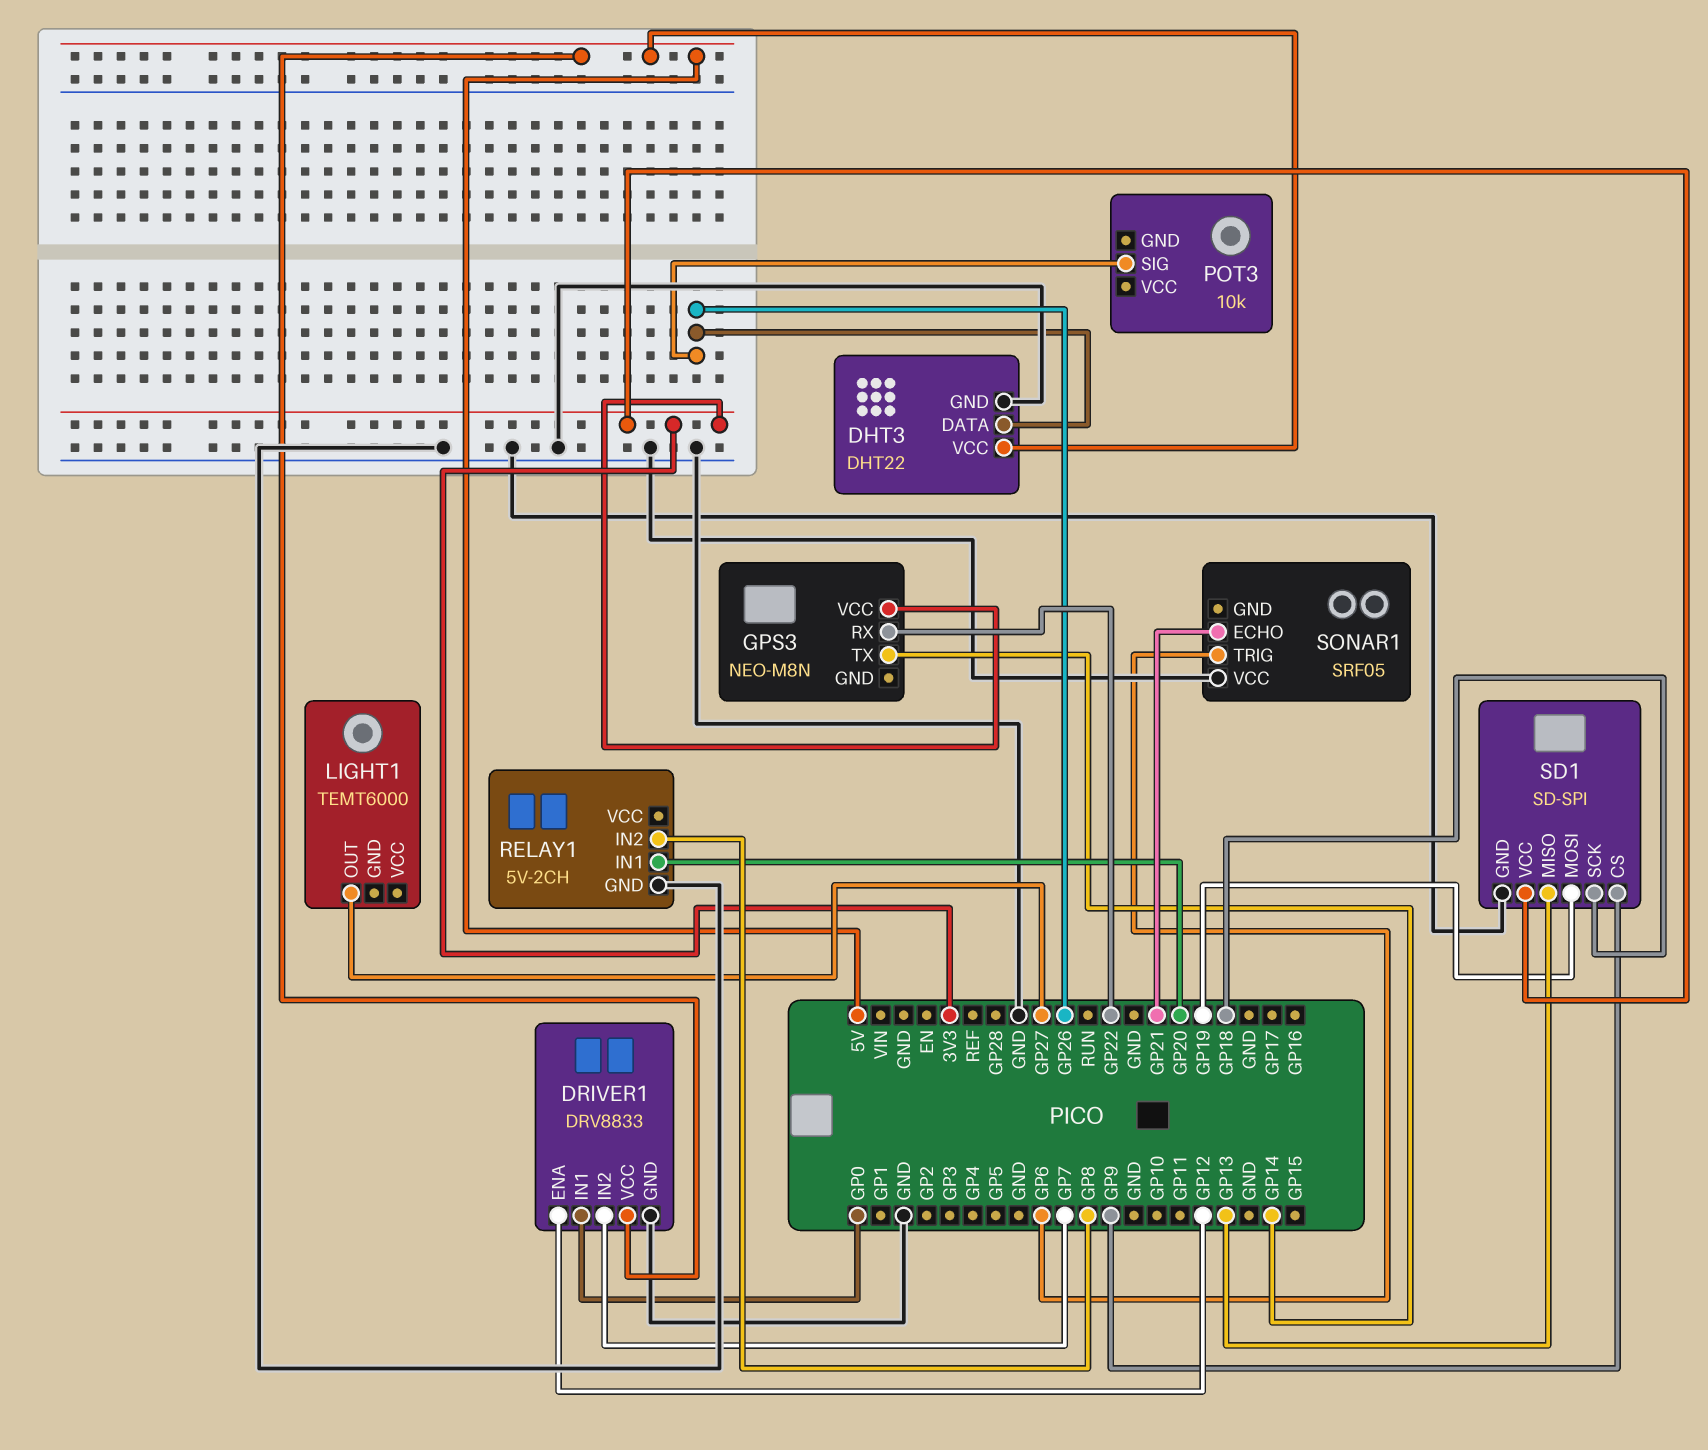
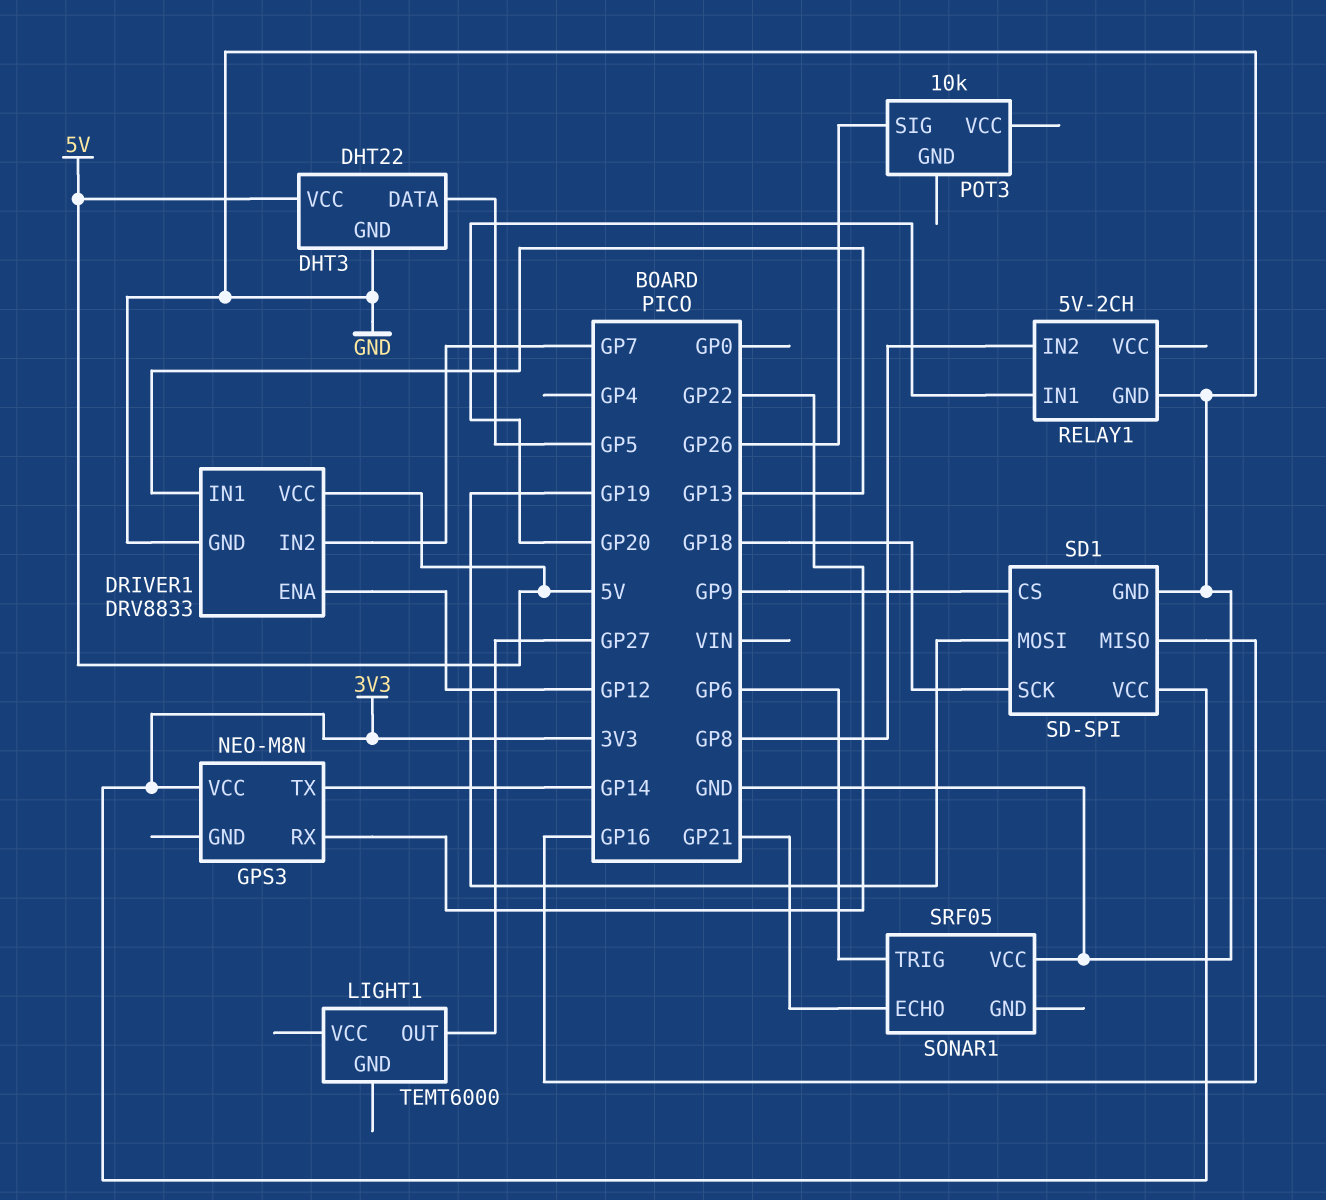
DHT3 pin DATA: GP26 -> GP5
DRIVER1 pin IN1: GP0 -> GP13
SD1 pin MISO: GP13 -> GP16

